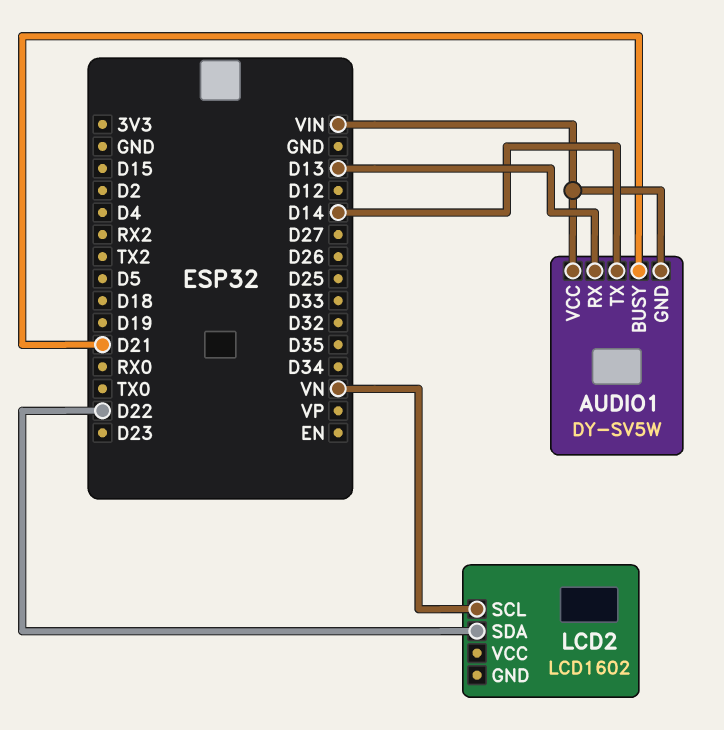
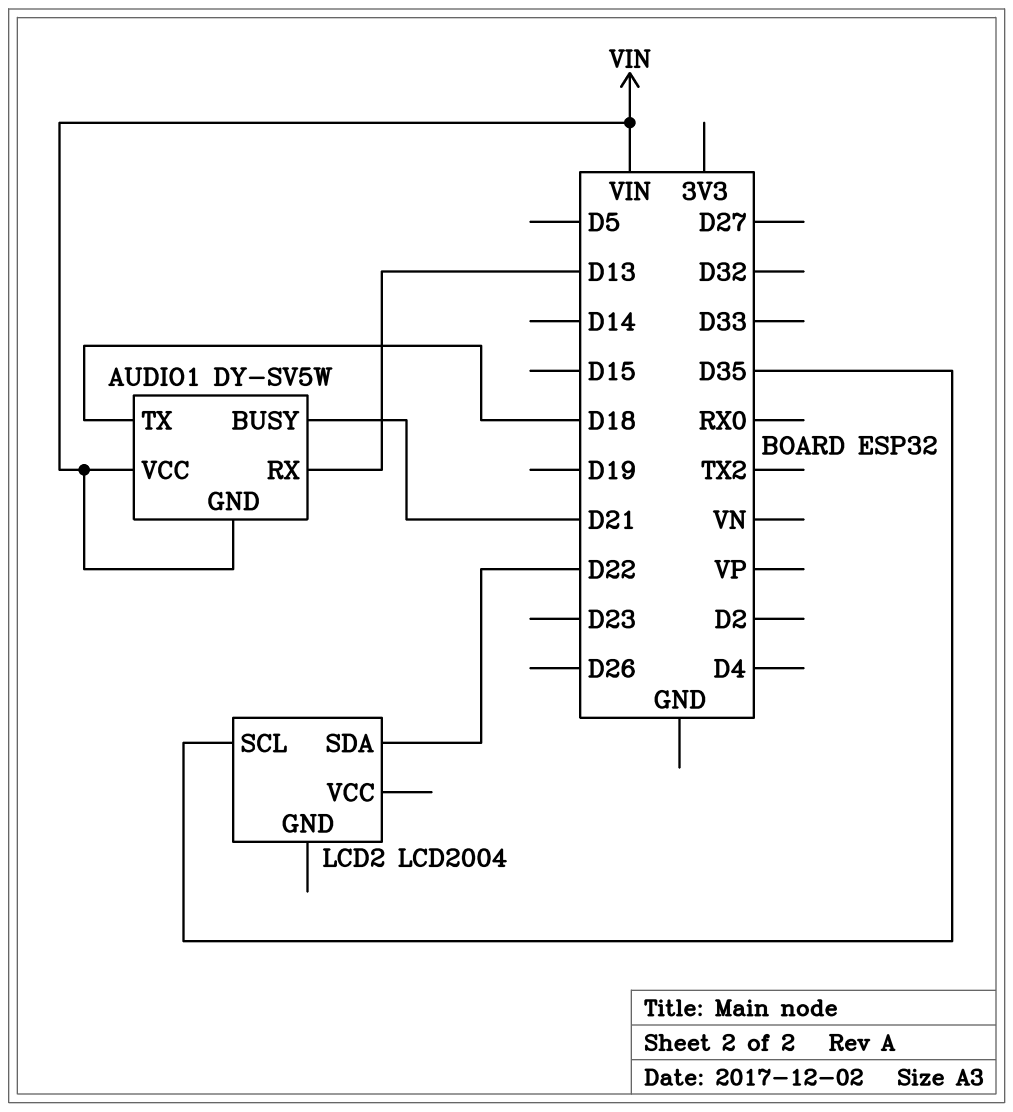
AUDIO1 pin TX: D14 -> D18
LCD2: LCD1602 -> LCD2004
LCD2 pin SCL: VN -> D35

